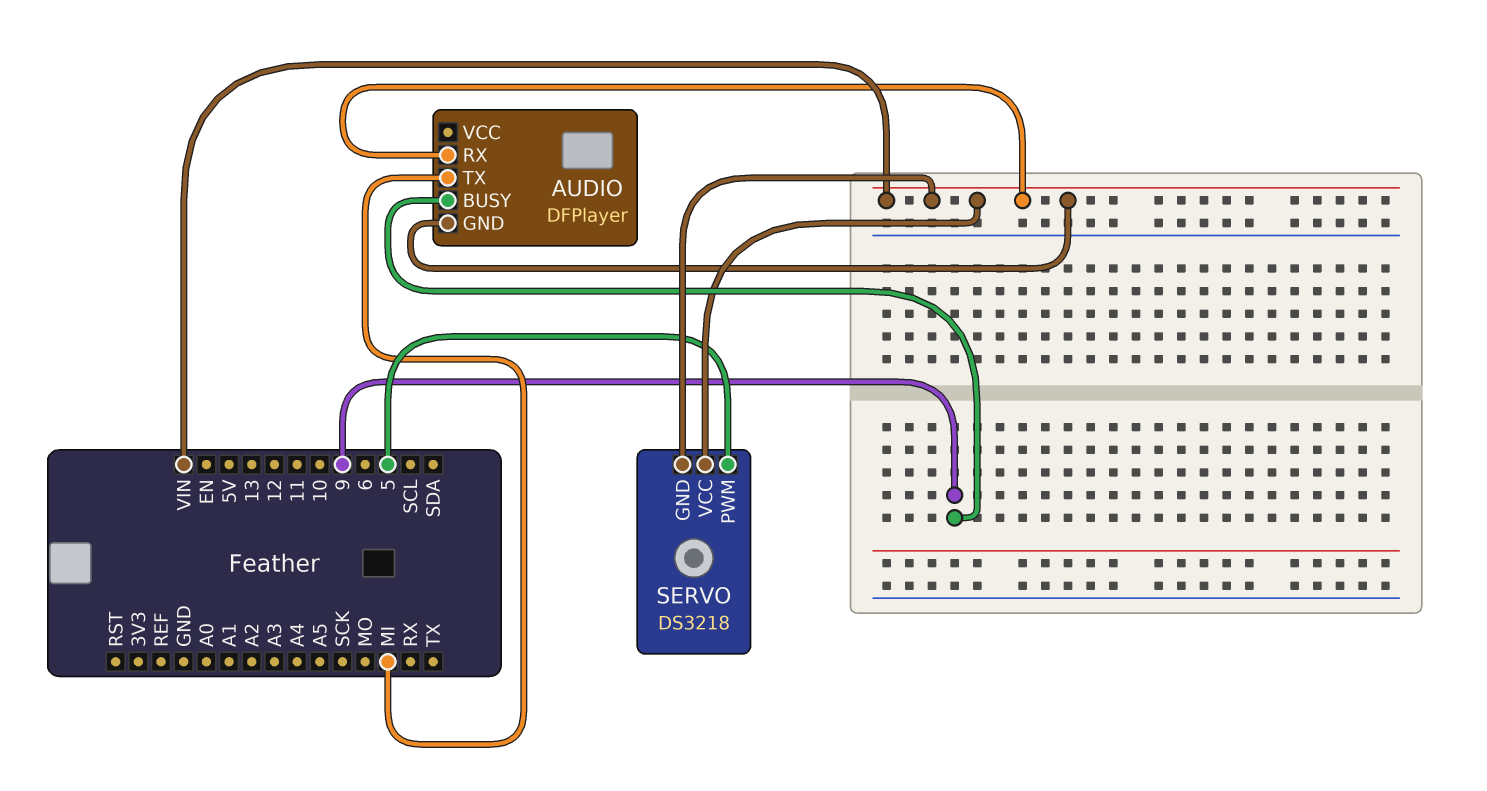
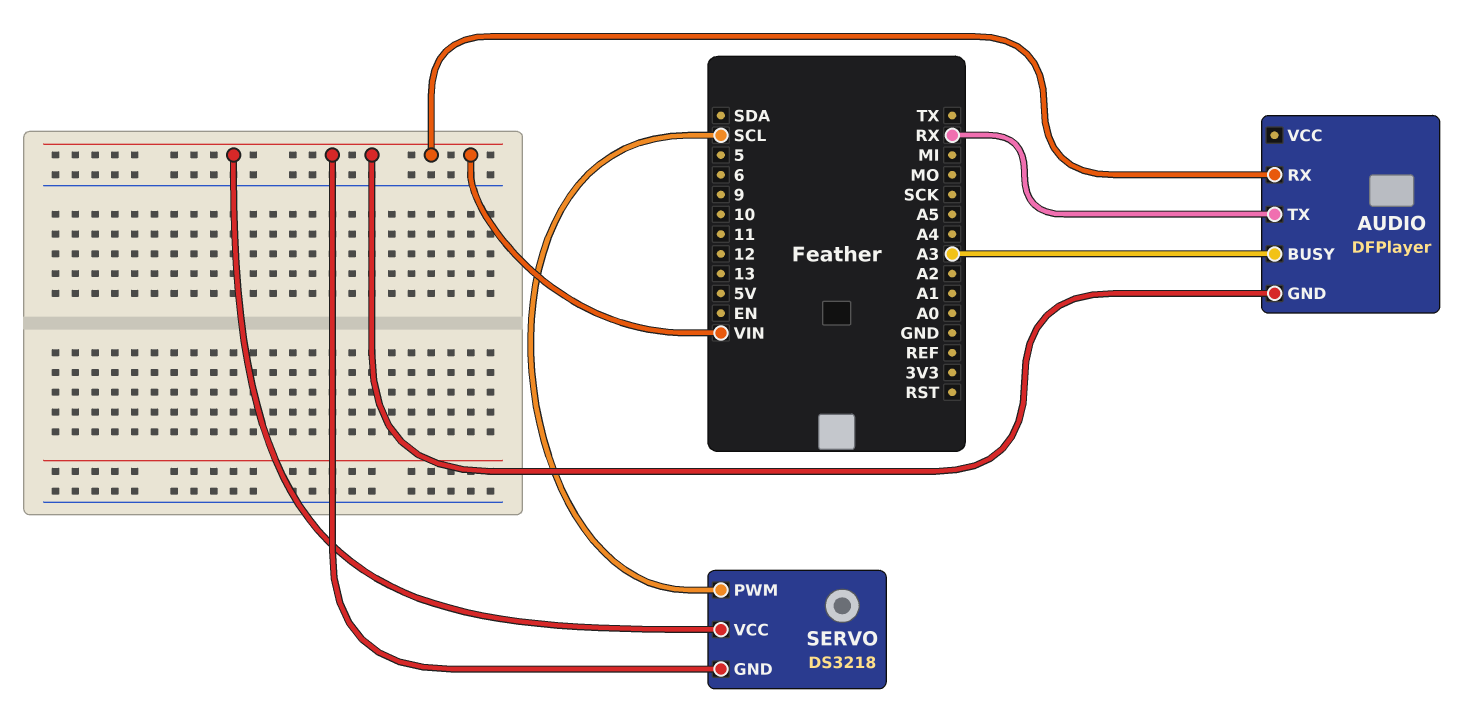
AUDIO pin BUSY: 9 -> A3
AUDIO pin TX: MI -> RX
SERVO pin PWM: 5 -> SCL

